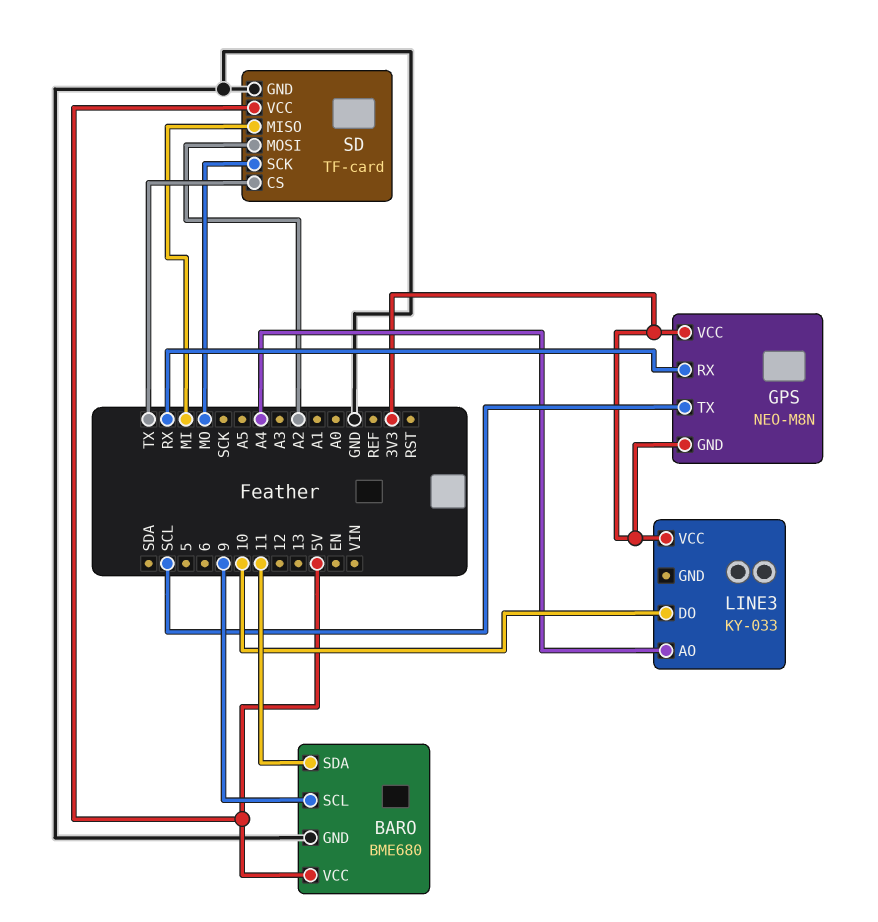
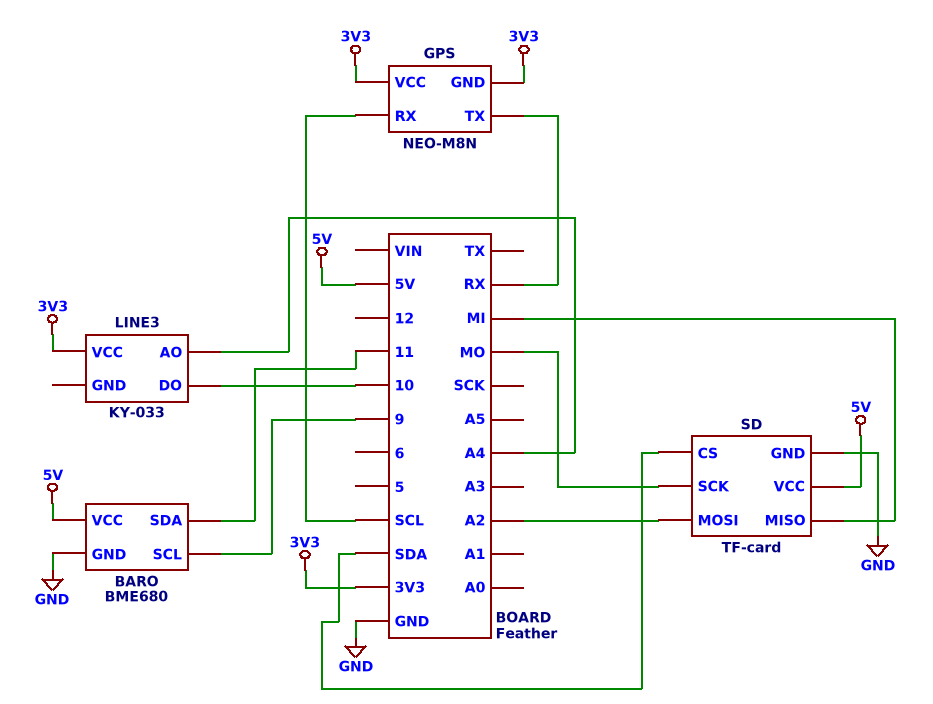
GPS pin RX: RX -> SCL
GPS pin TX: SCL -> RX
SD pin CS: TX -> SDA

